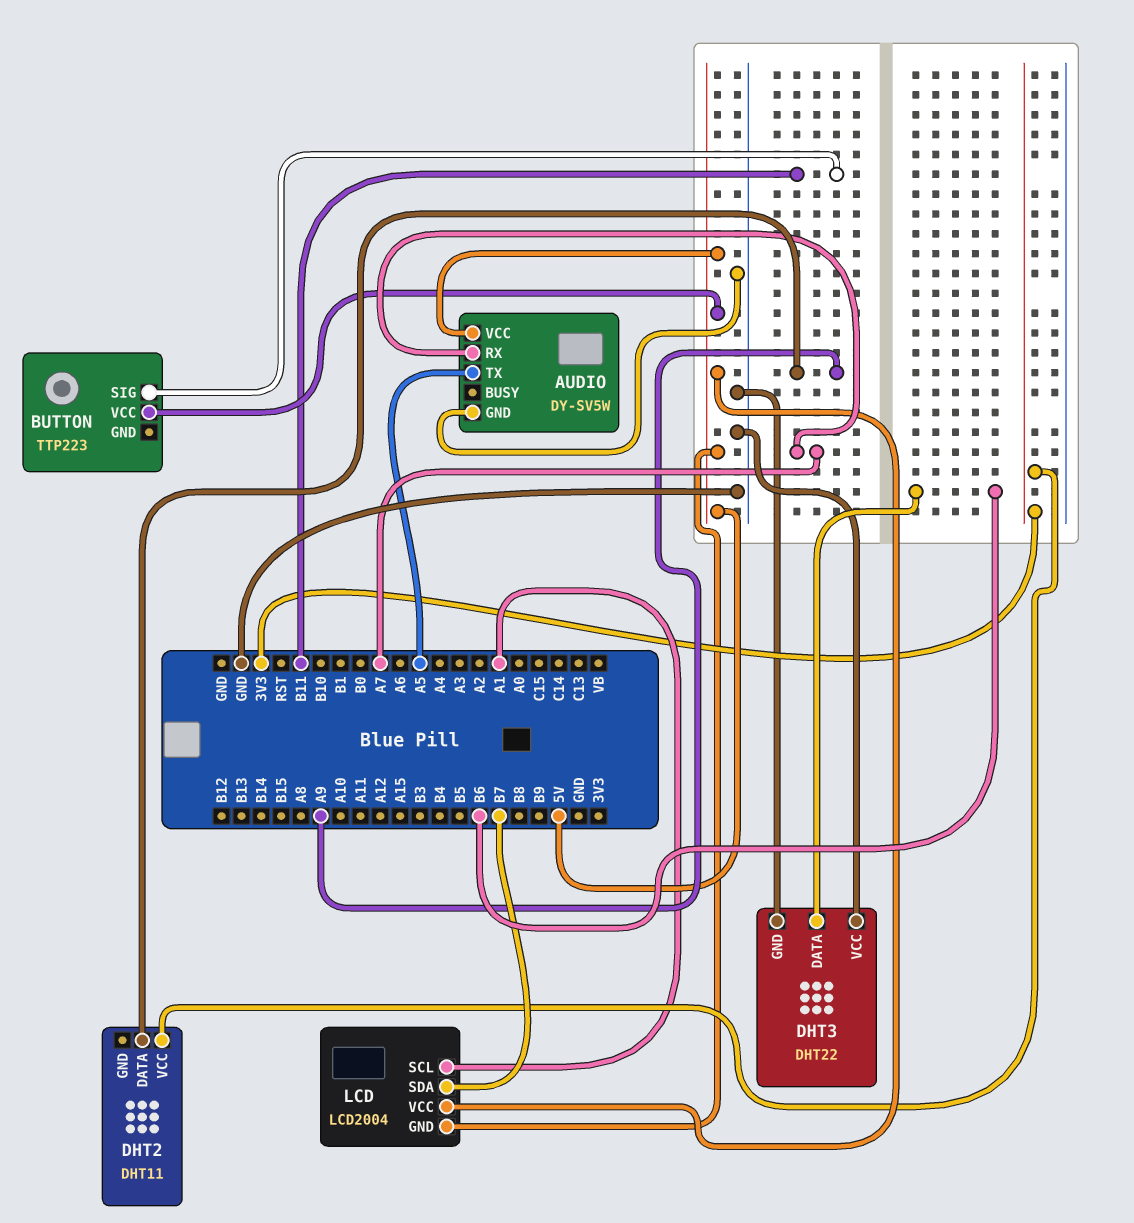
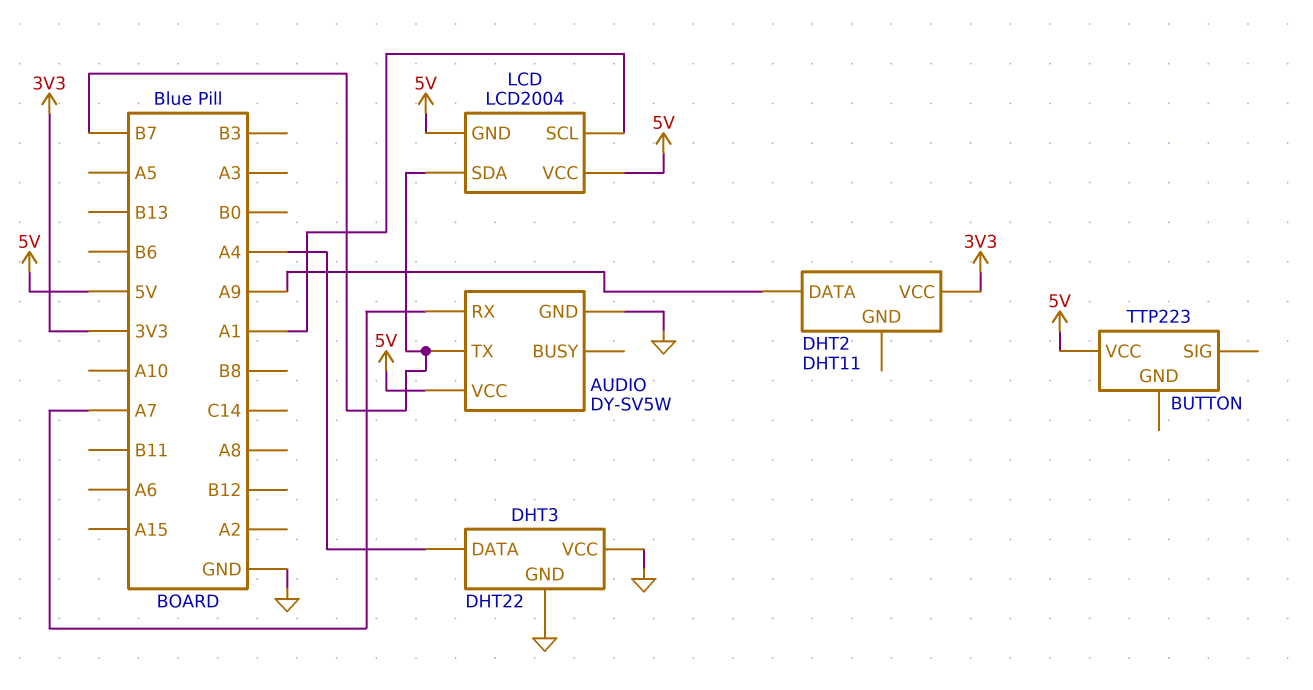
AUDIO pin TX: A5 -> B7
BUTTON pin SIG: B11 -> none
DHT3 pin DATA: B6 -> A4

